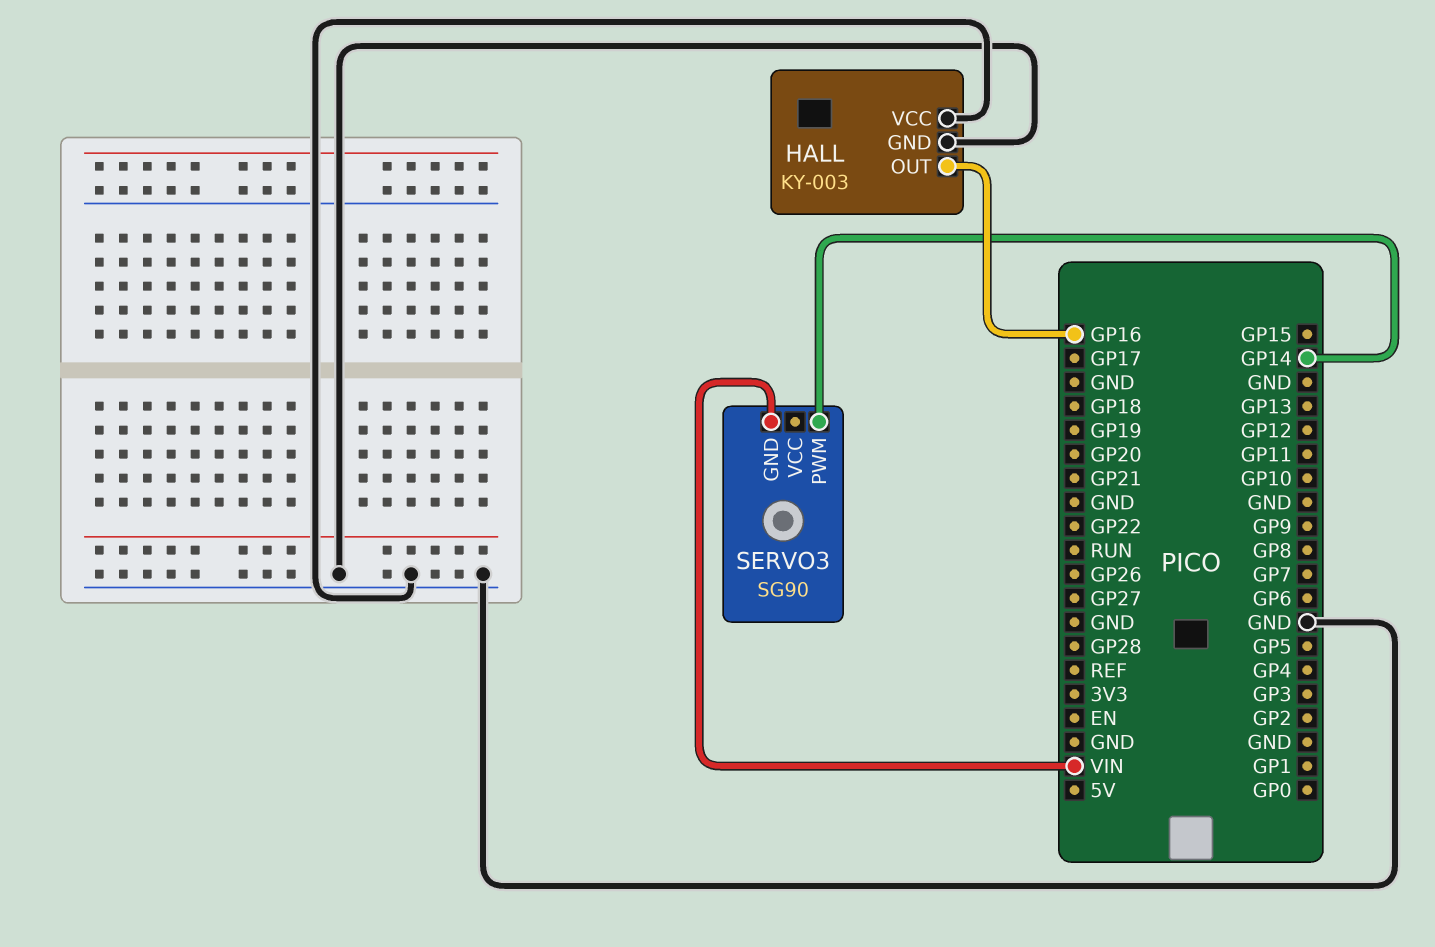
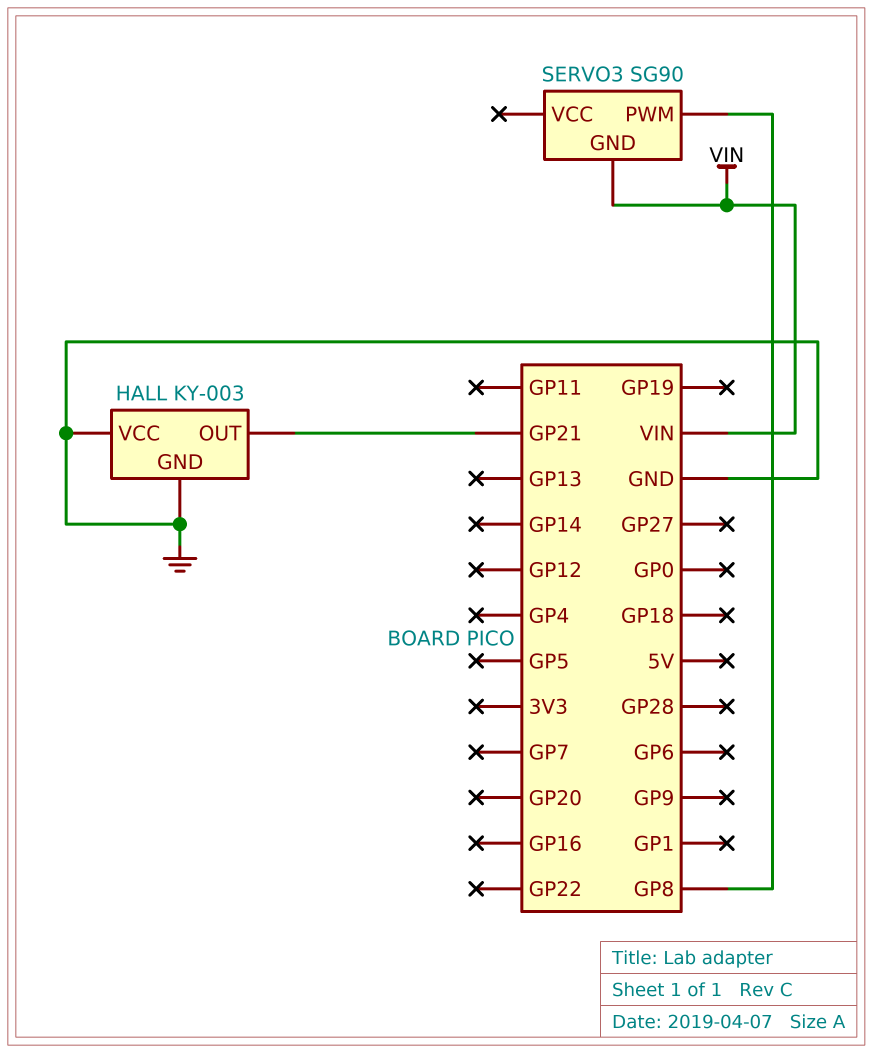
HALL pin OUT: GP16 -> GP21
SERVO3 pin PWM: GP14 -> GP8

